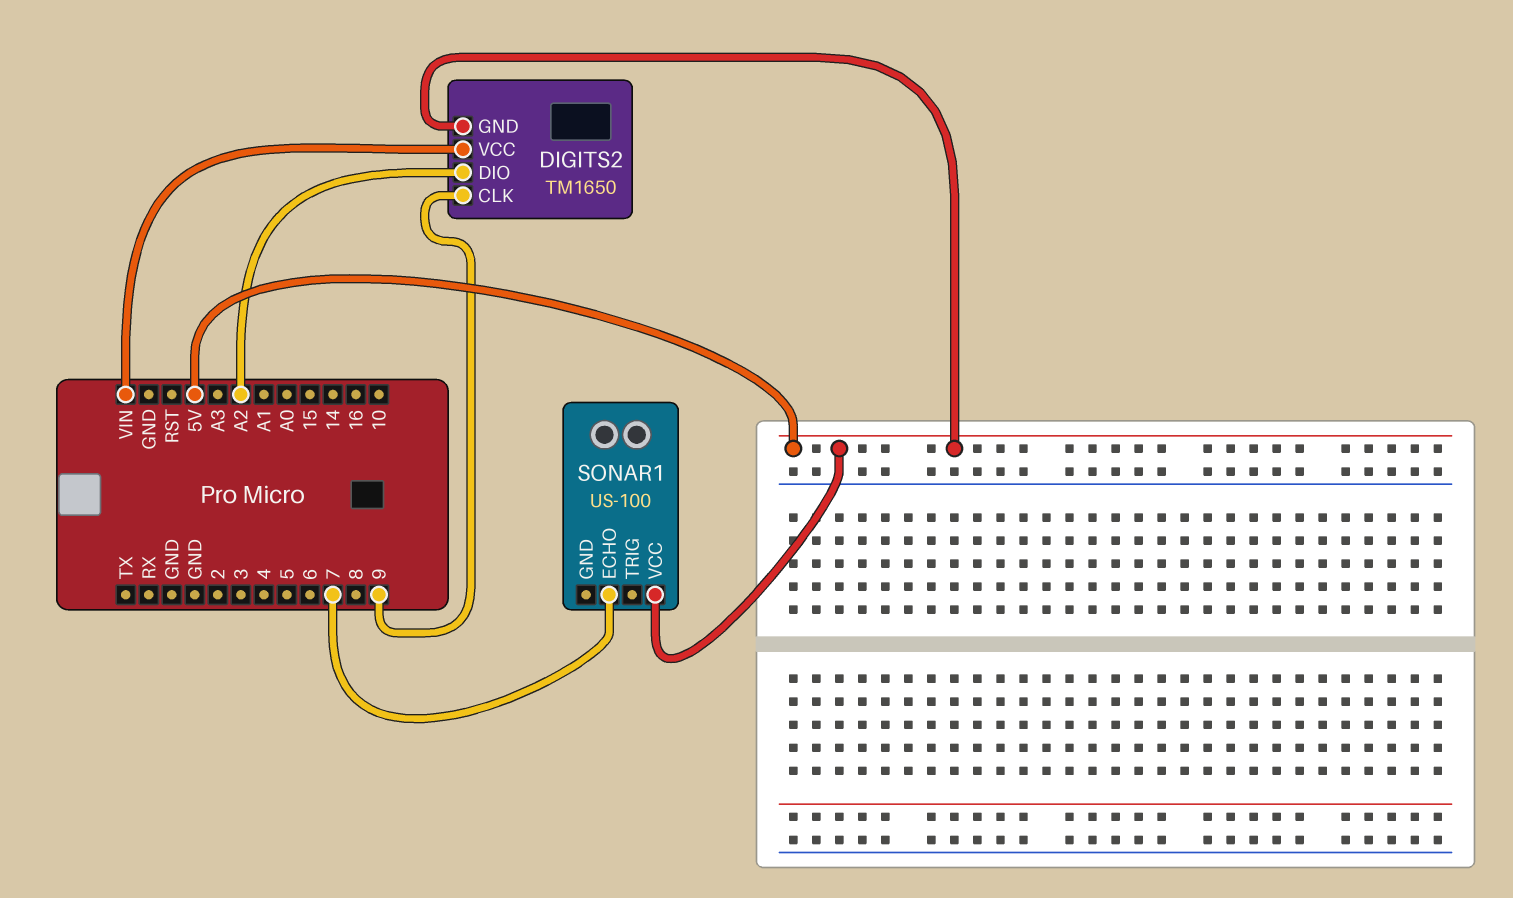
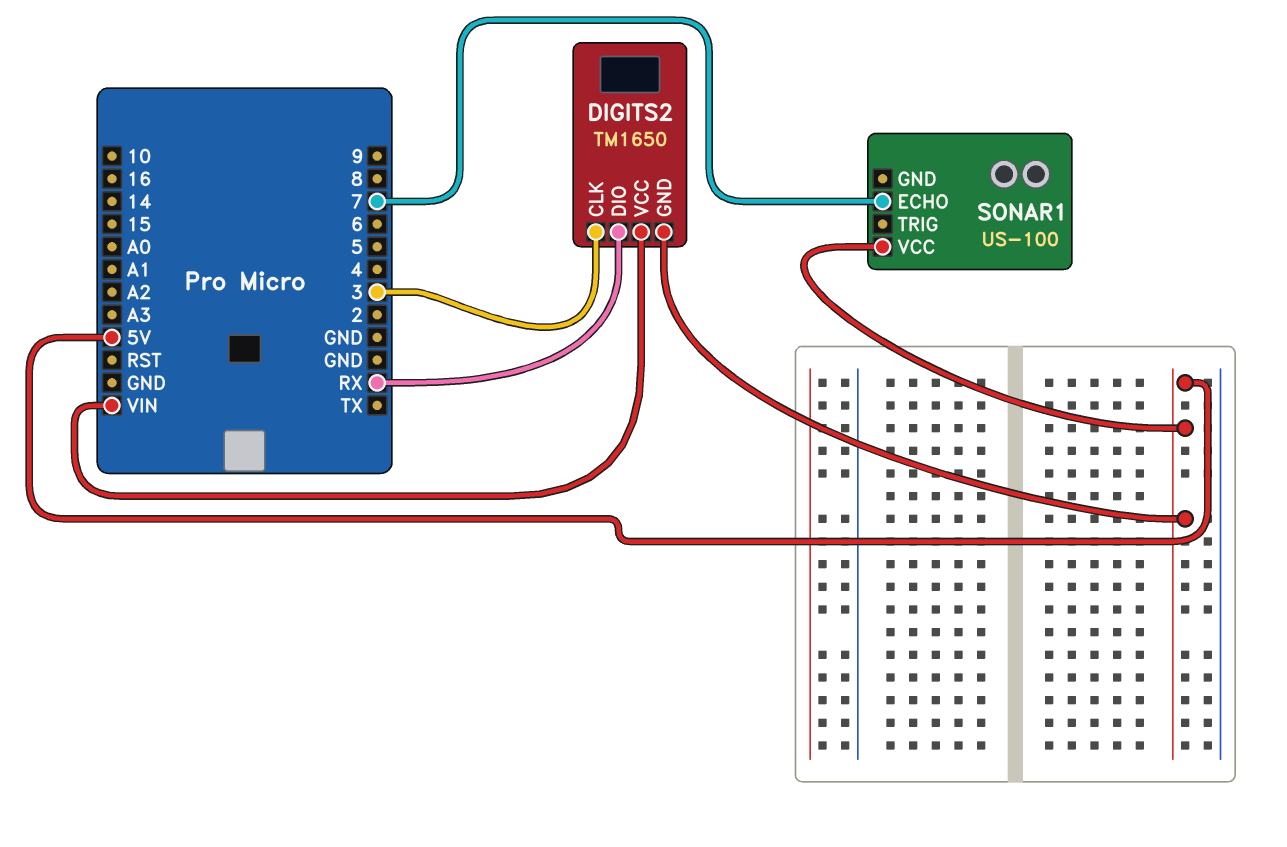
DIGITS2 pin CLK: 9 -> 3
DIGITS2 pin DIO: A2 -> RX

